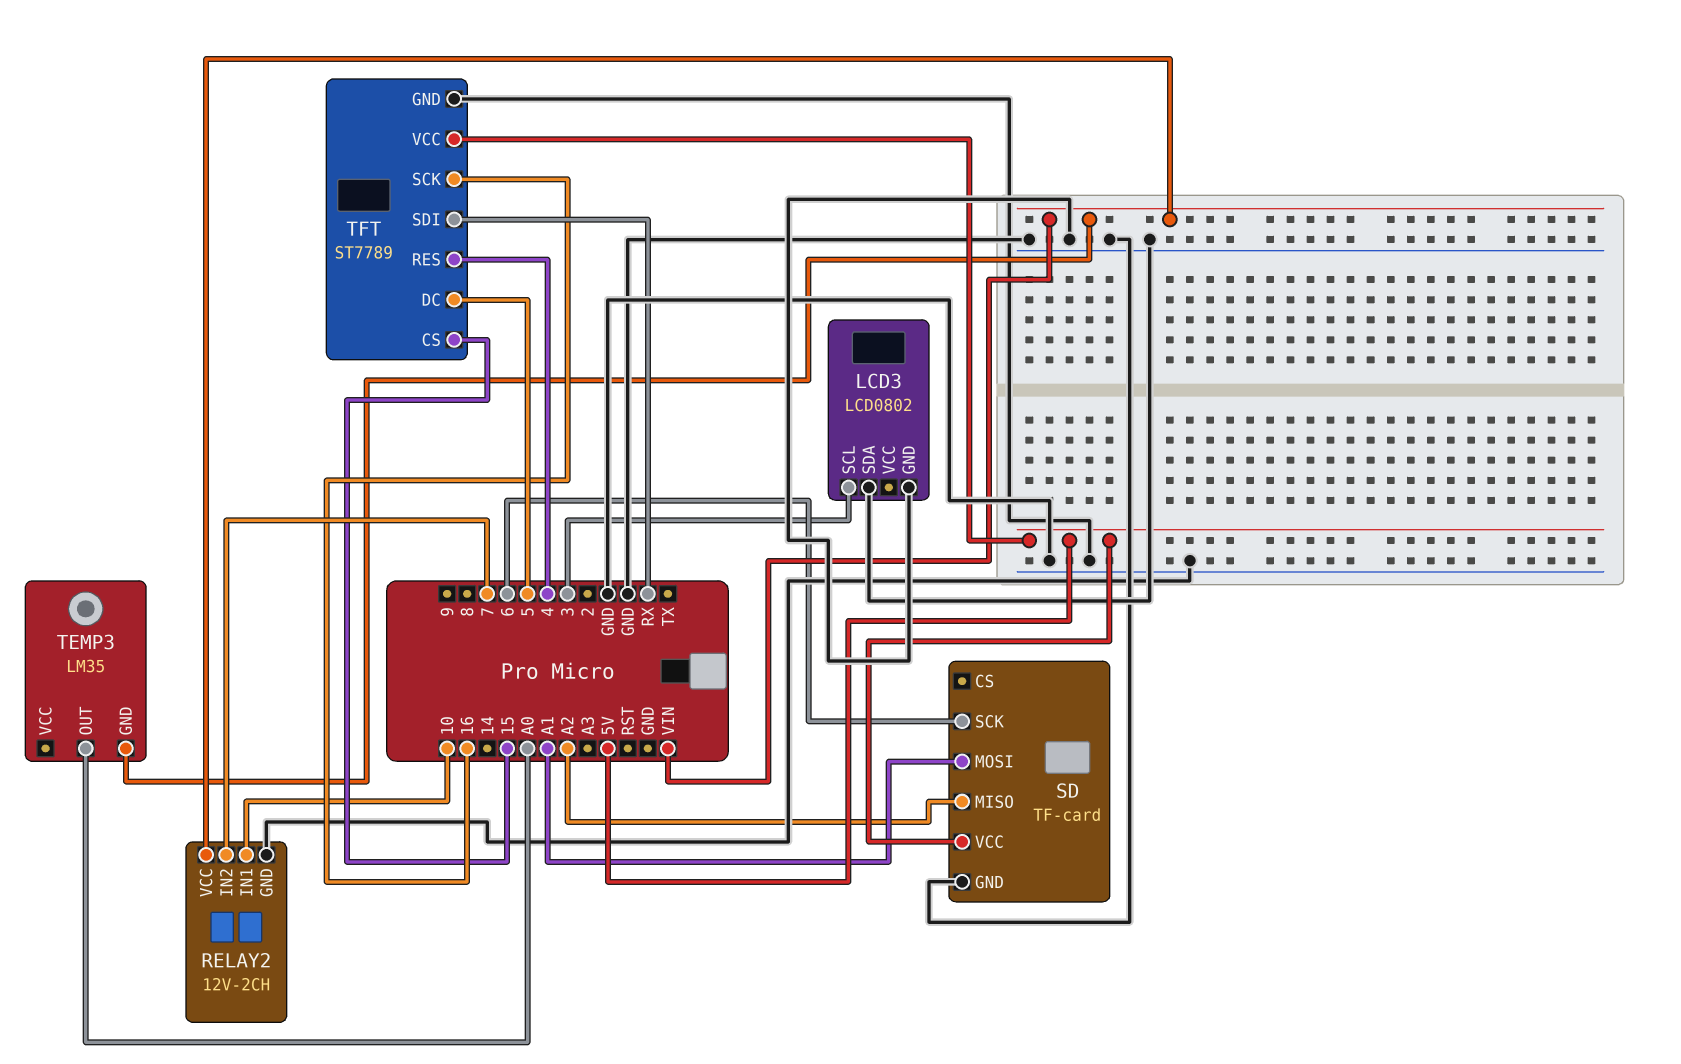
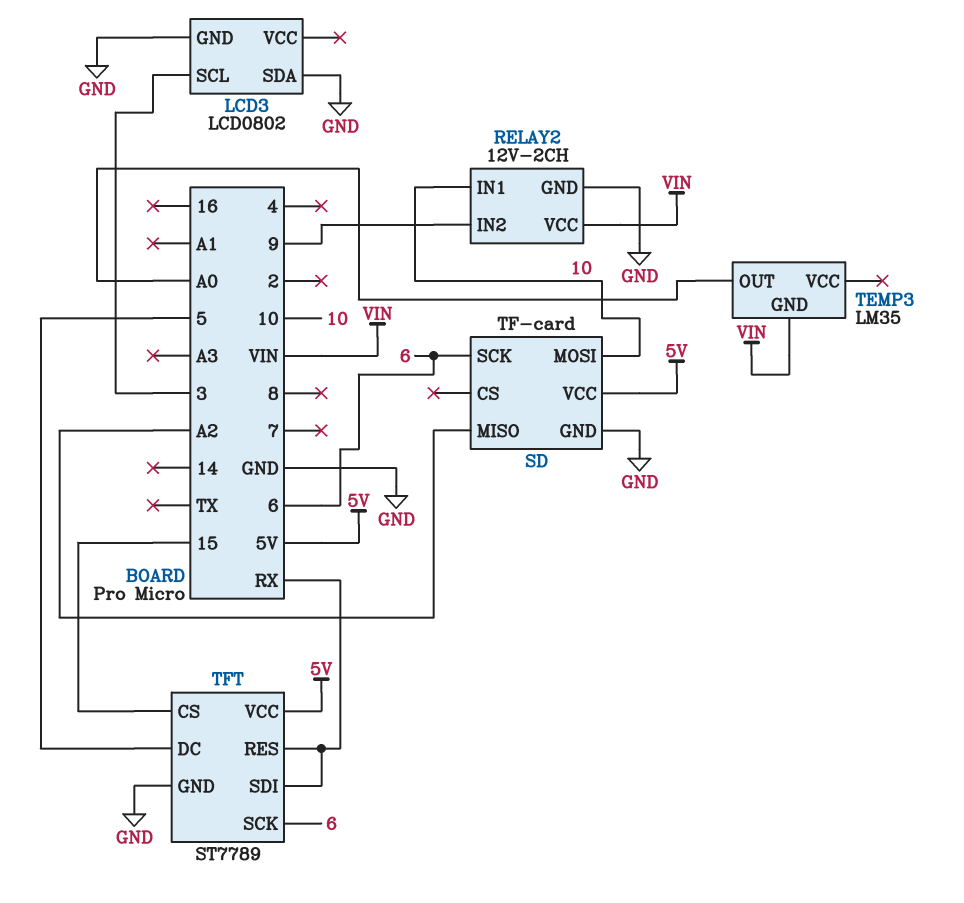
RELAY2 pin IN2: 7 -> 9
SD pin MOSI: A1 -> 10
TFT pin RES: 4 -> RX
TFT pin SCK: 16 -> 6

